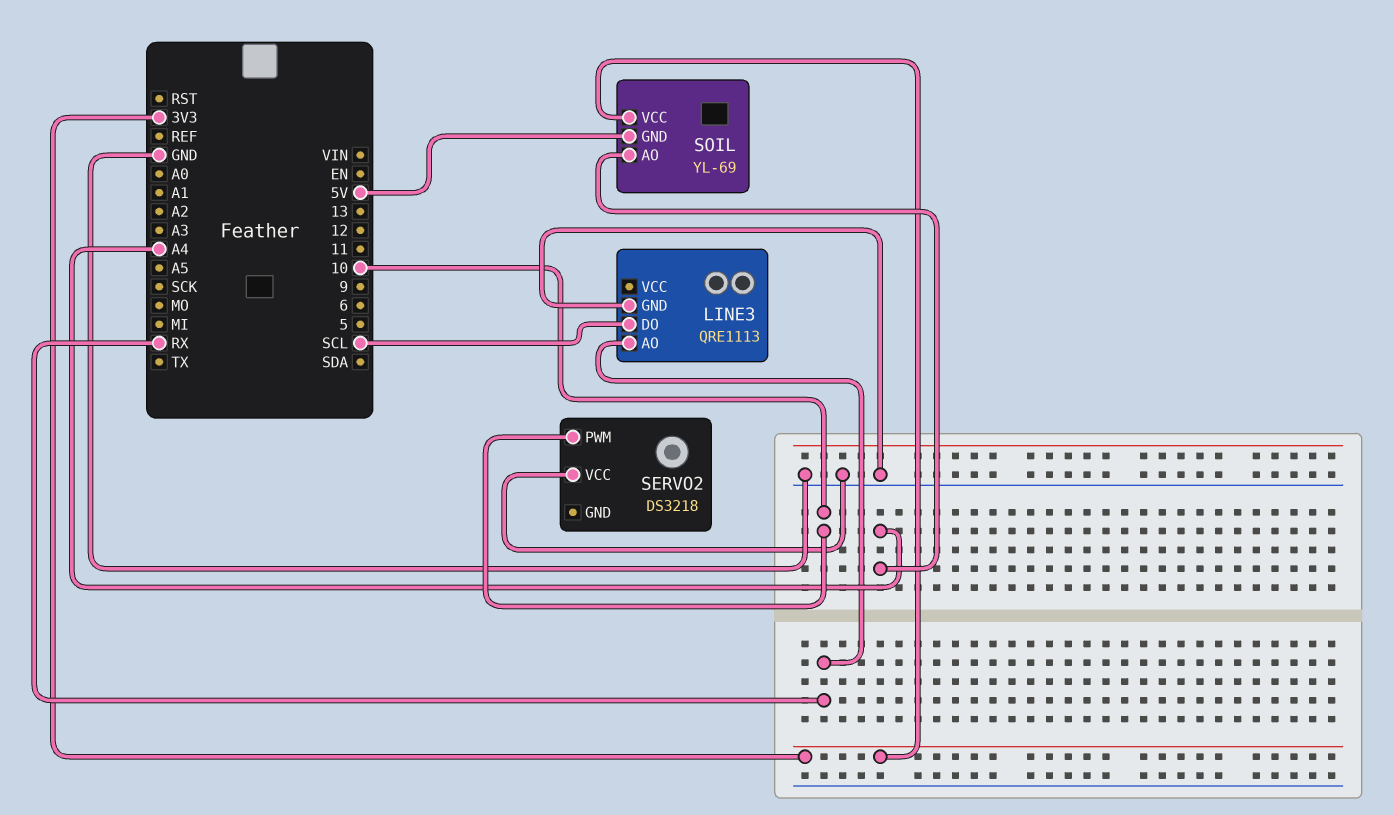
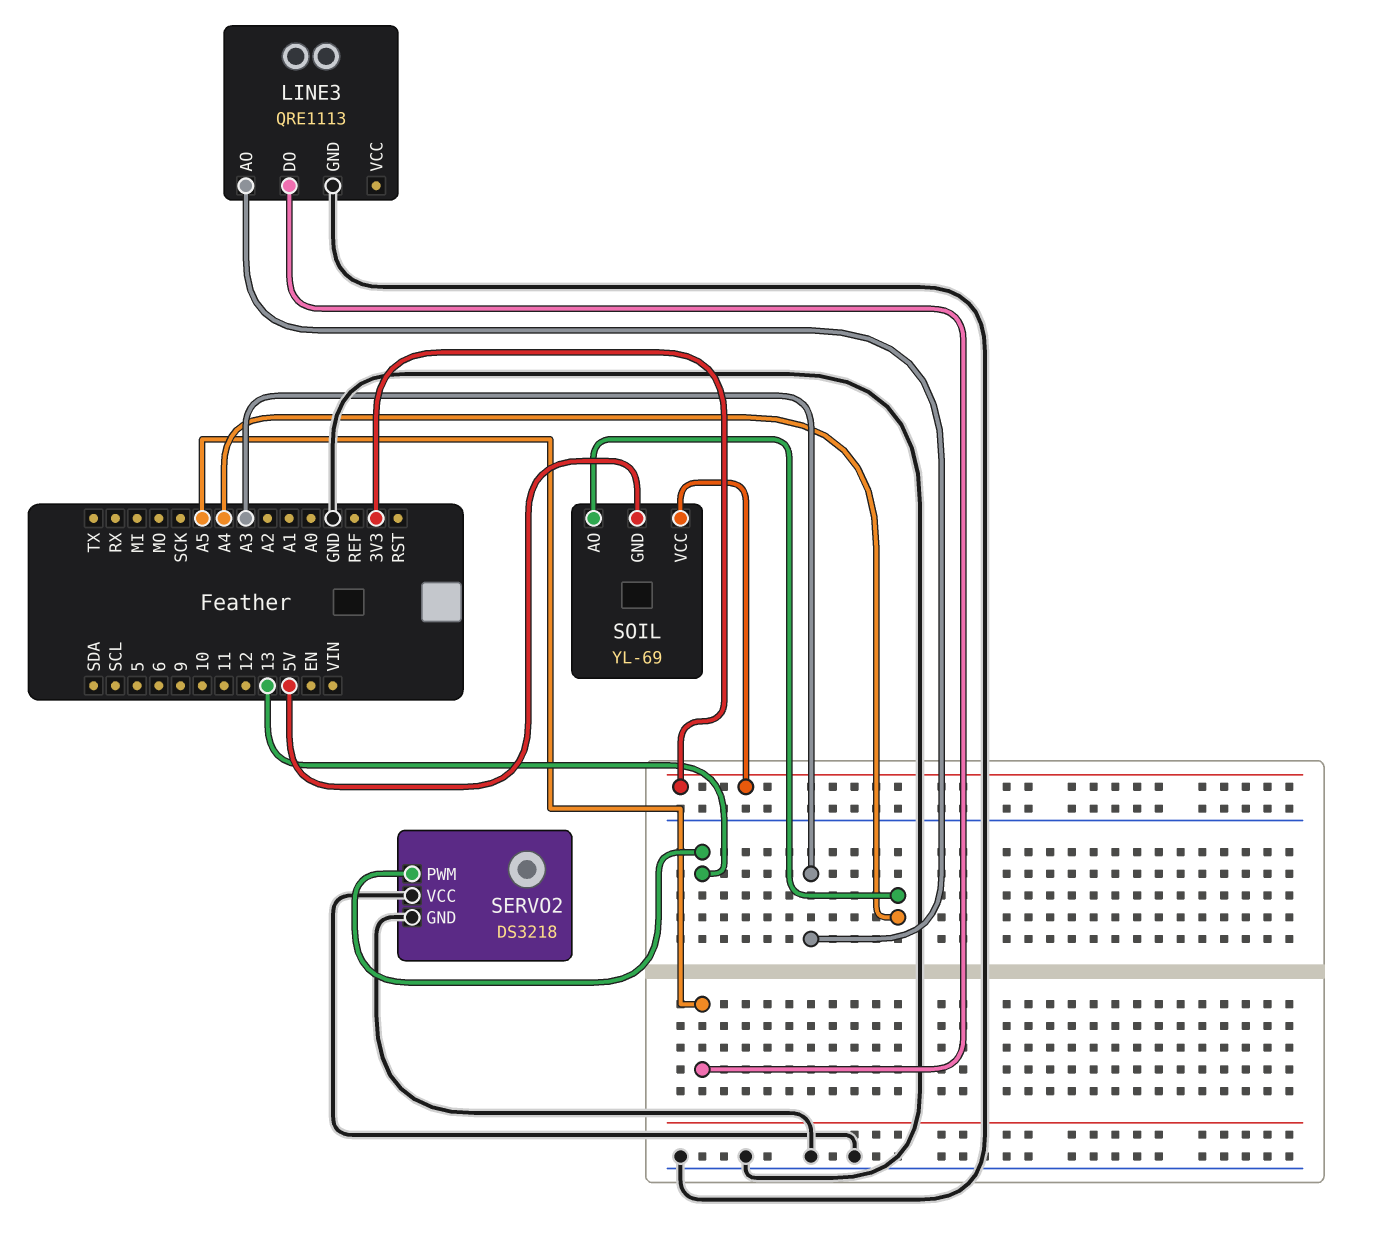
LINE3 pin AO: RX -> A3
LINE3 pin DO: SCL -> A5
SERVO2 pin GND: none -> GND
SERVO2 pin PWM: 10 -> 13

